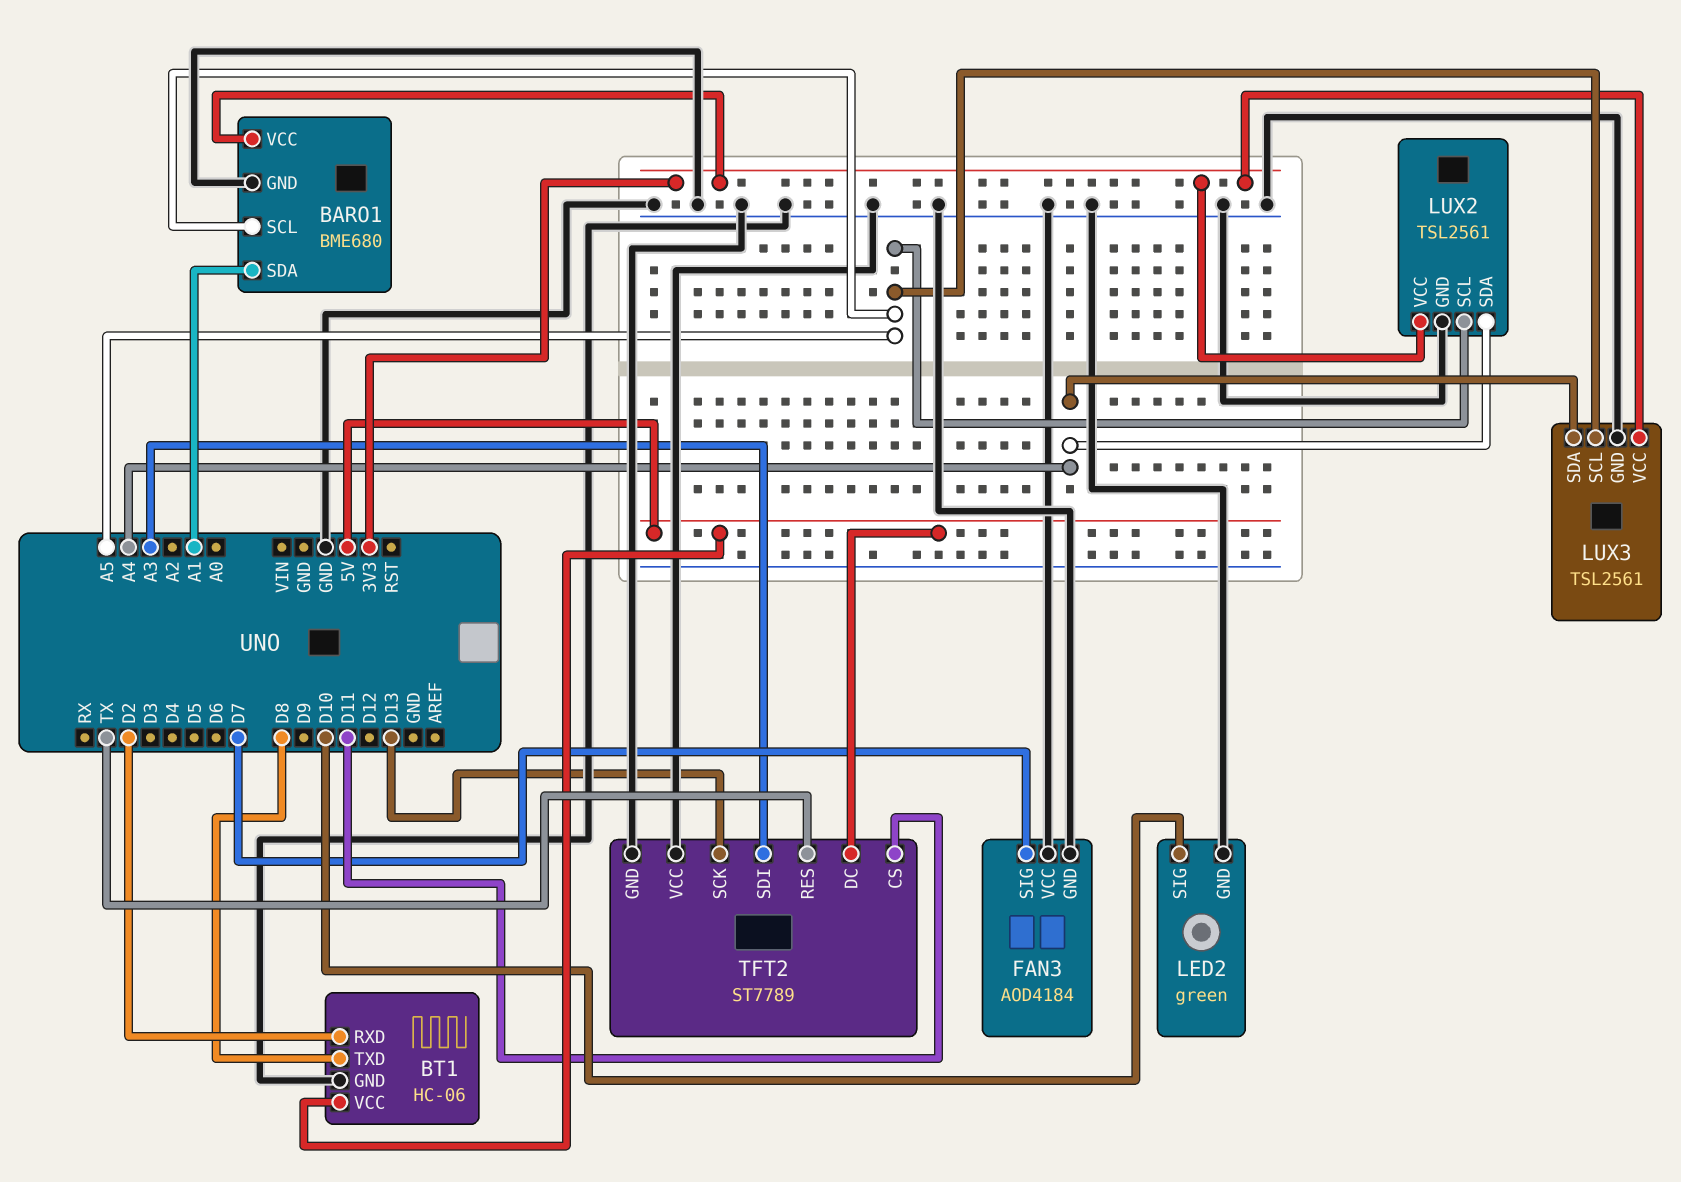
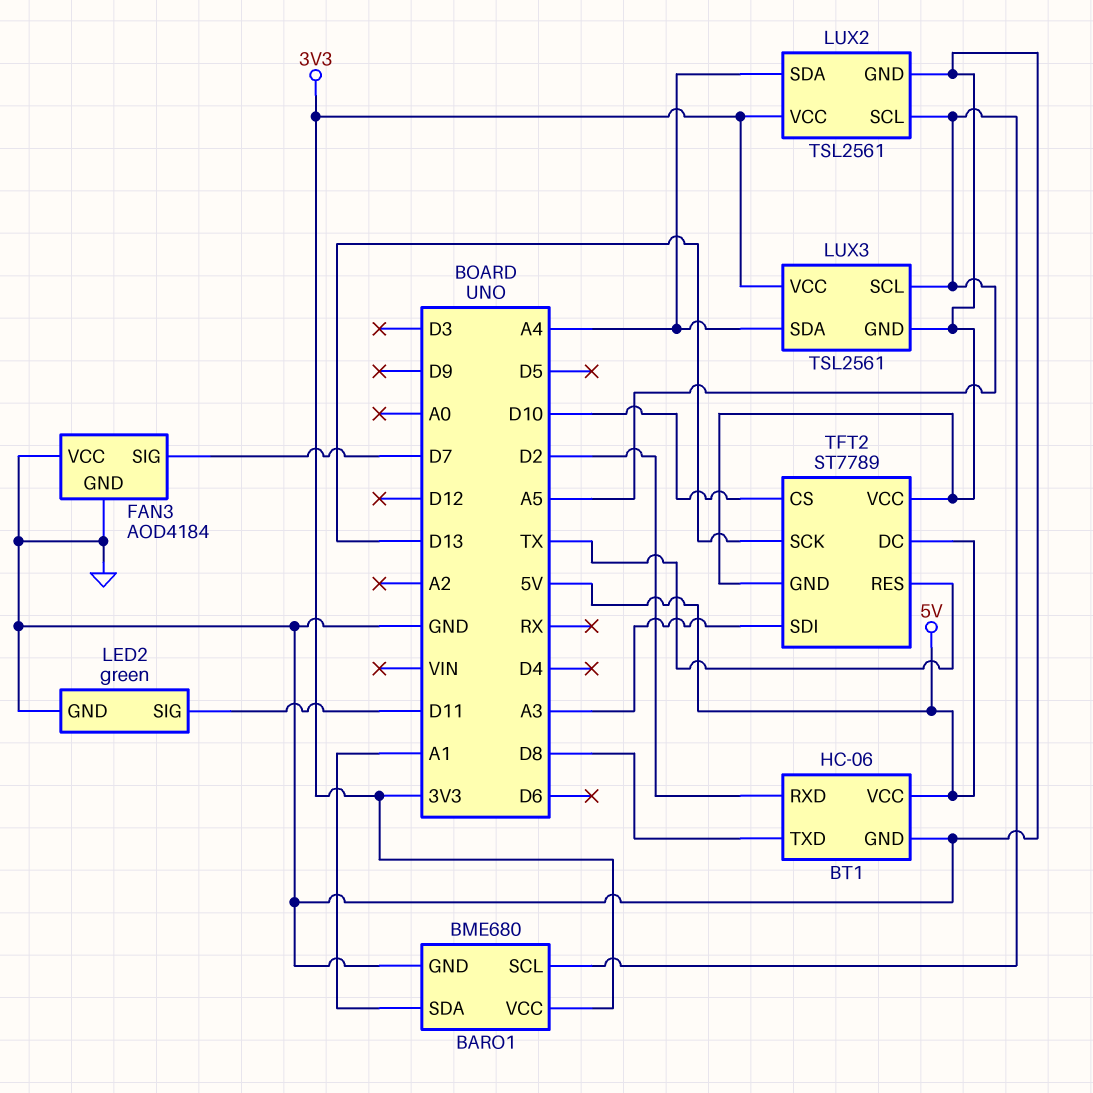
LED2 pin SIG: D10 -> D11
TFT2 pin CS: D11 -> D10

